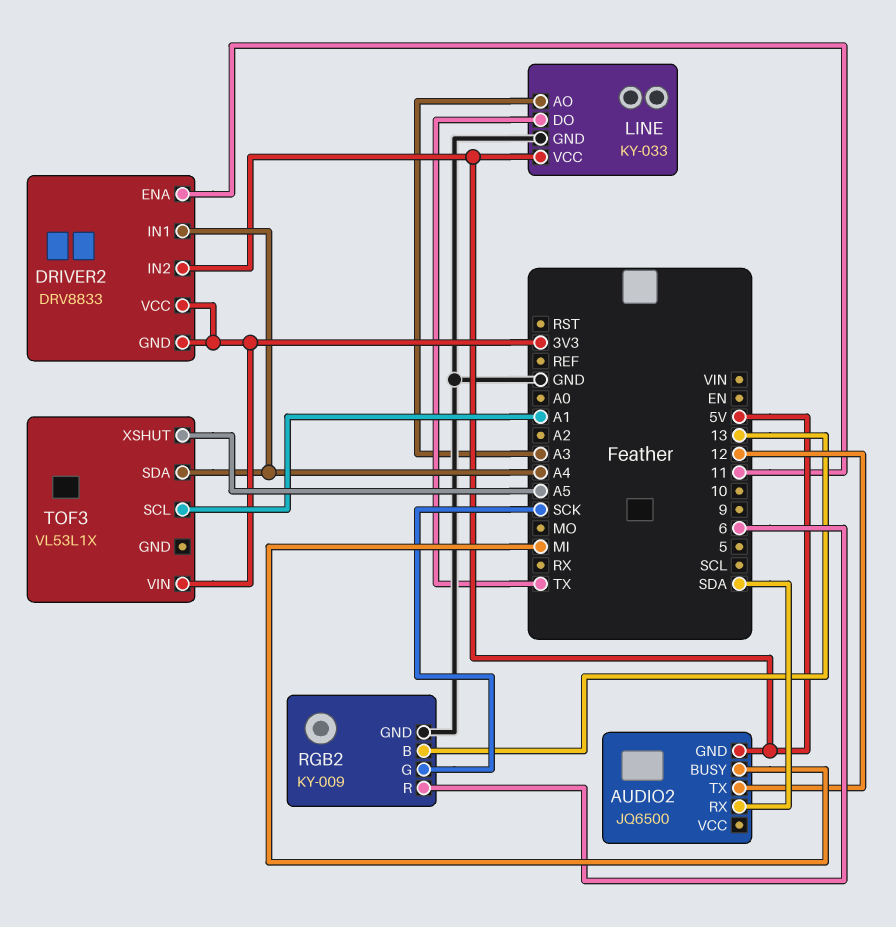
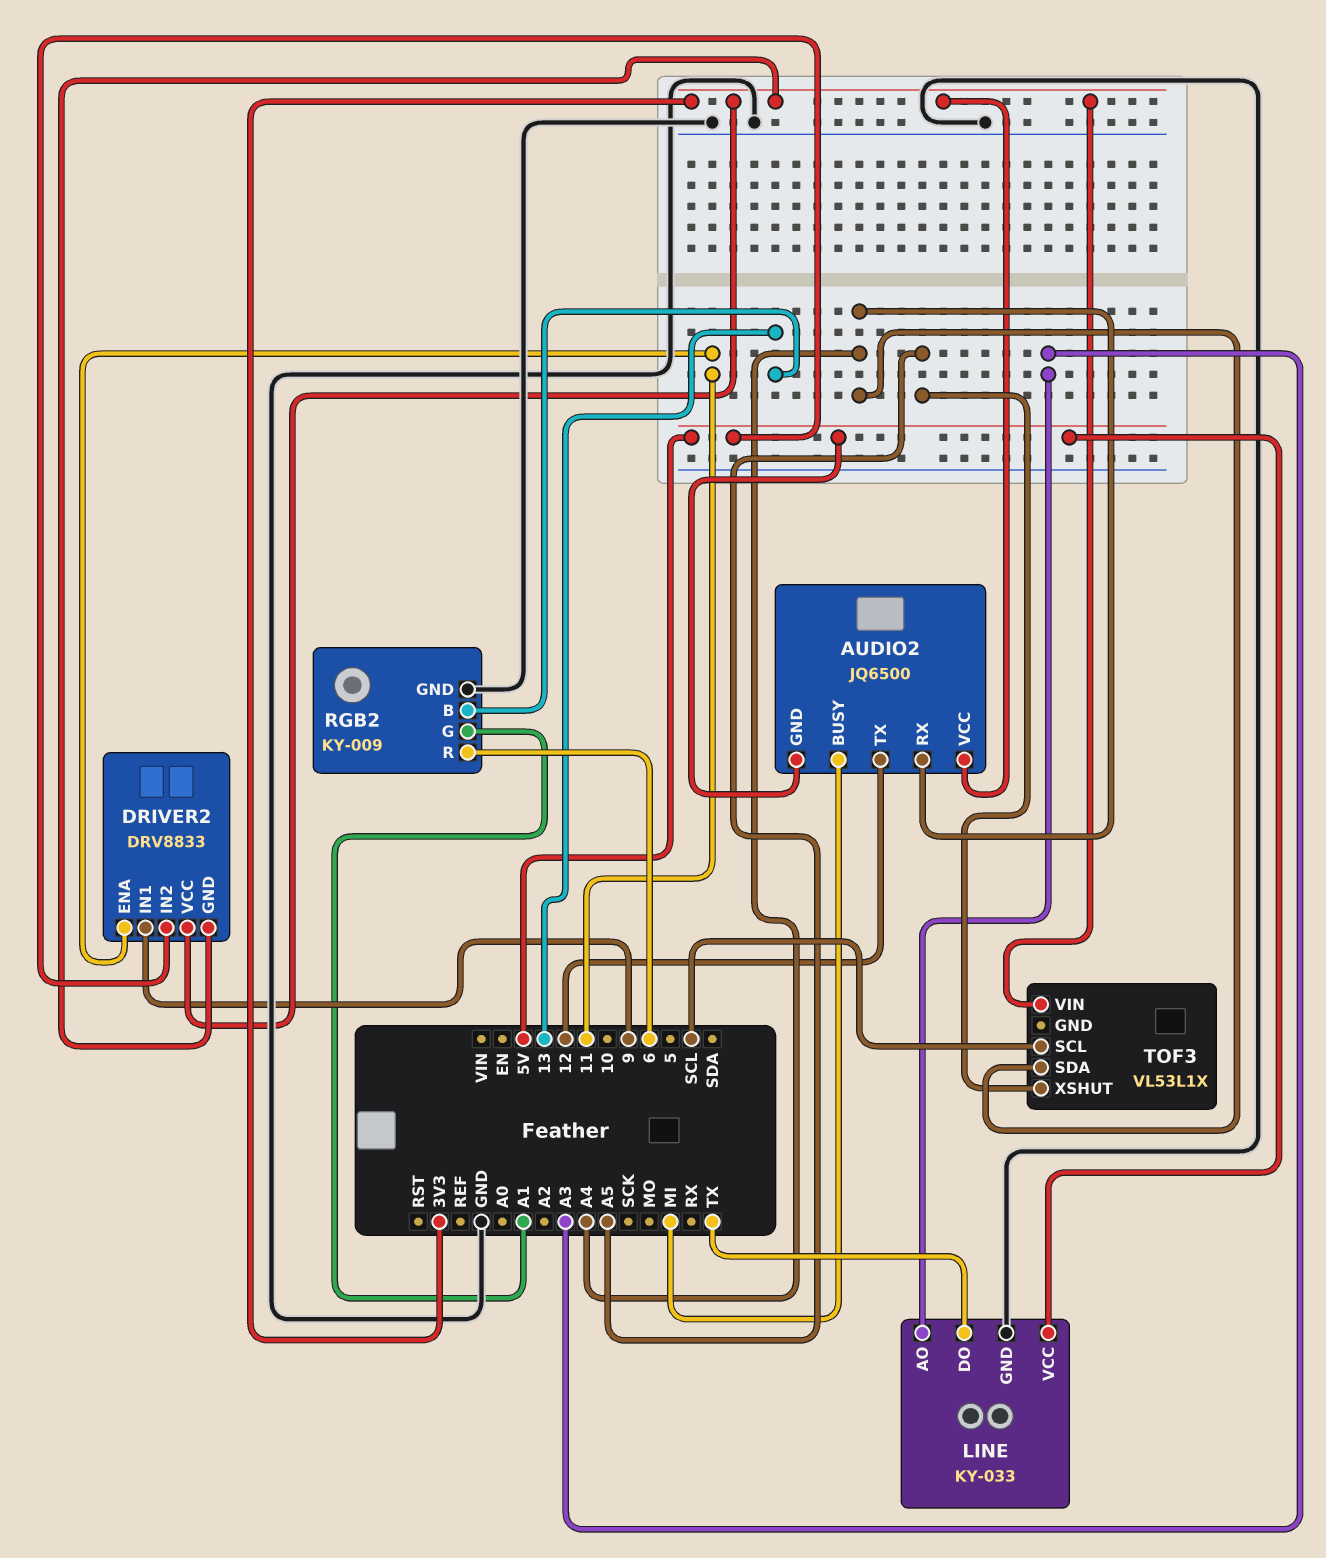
AUDIO2 pin RX: SDA -> A4
AUDIO2 pin VCC: none -> 3V3
DRIVER2 pin IN1: A4 -> 9
RGB2 pin G: SCK -> A1
TOF3 pin SCL: A1 -> SCL

